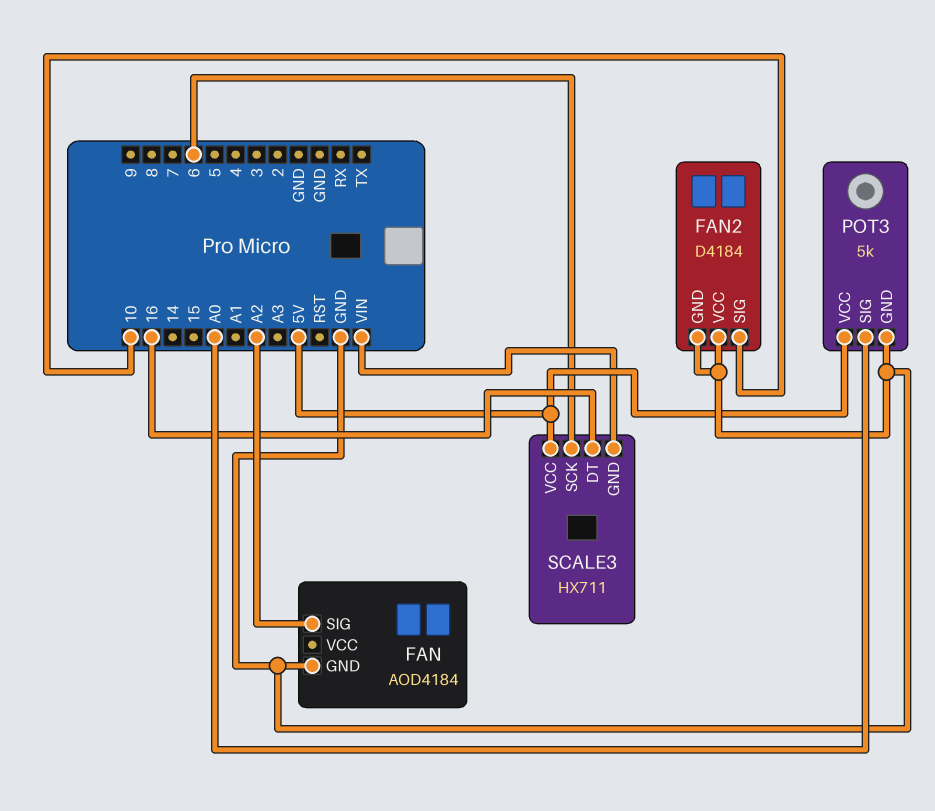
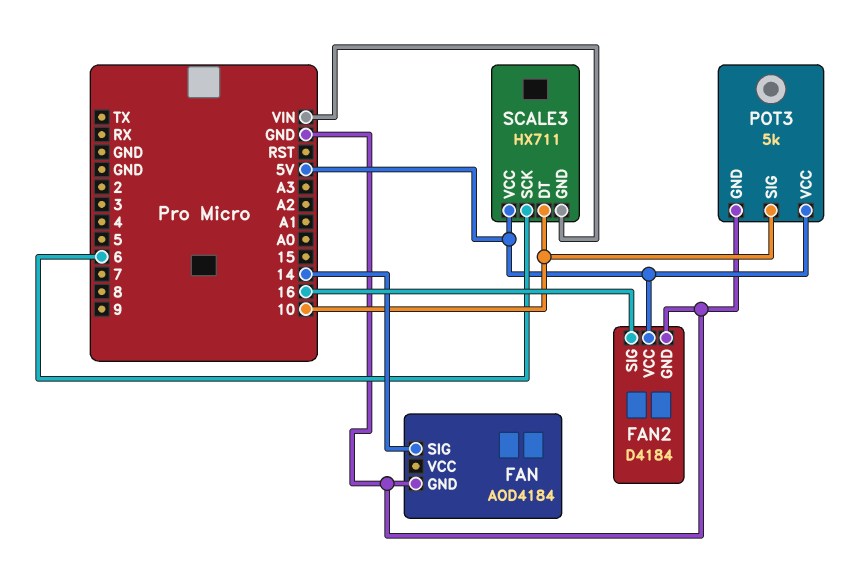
FAN pin SIG: A2 -> 14
FAN2 pin SIG: 10 -> 16
FAN2 pin VCC: GND -> 5V
POT3 pin SIG: A0 -> 10
SCALE3 pin DT: 16 -> 10

